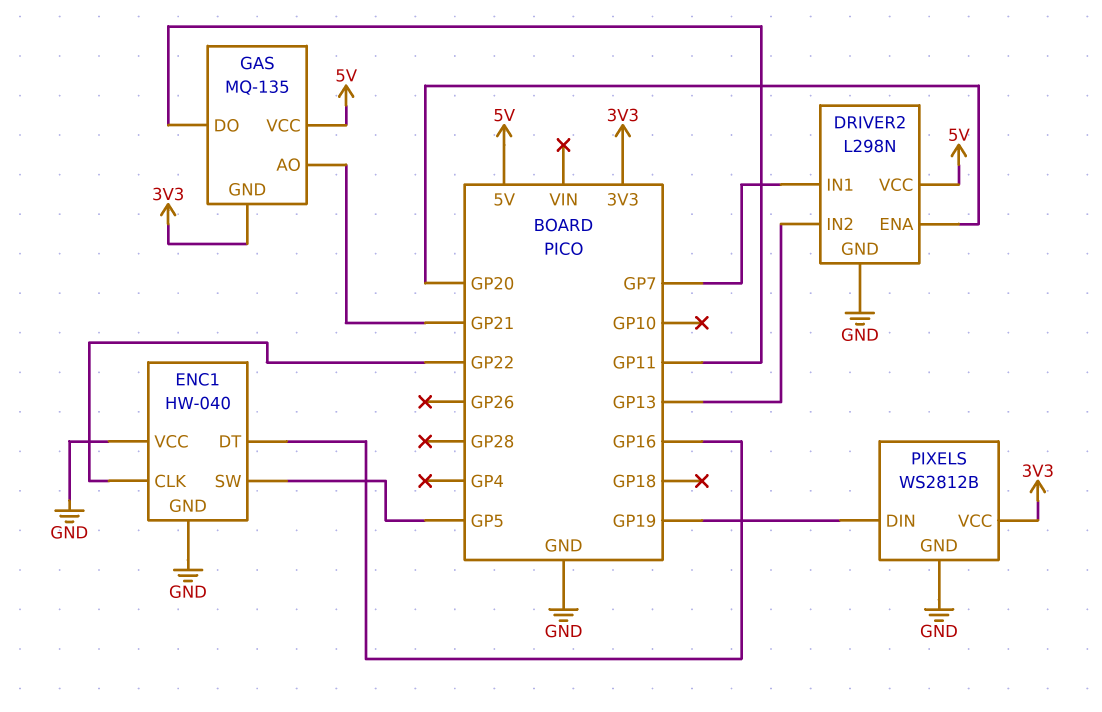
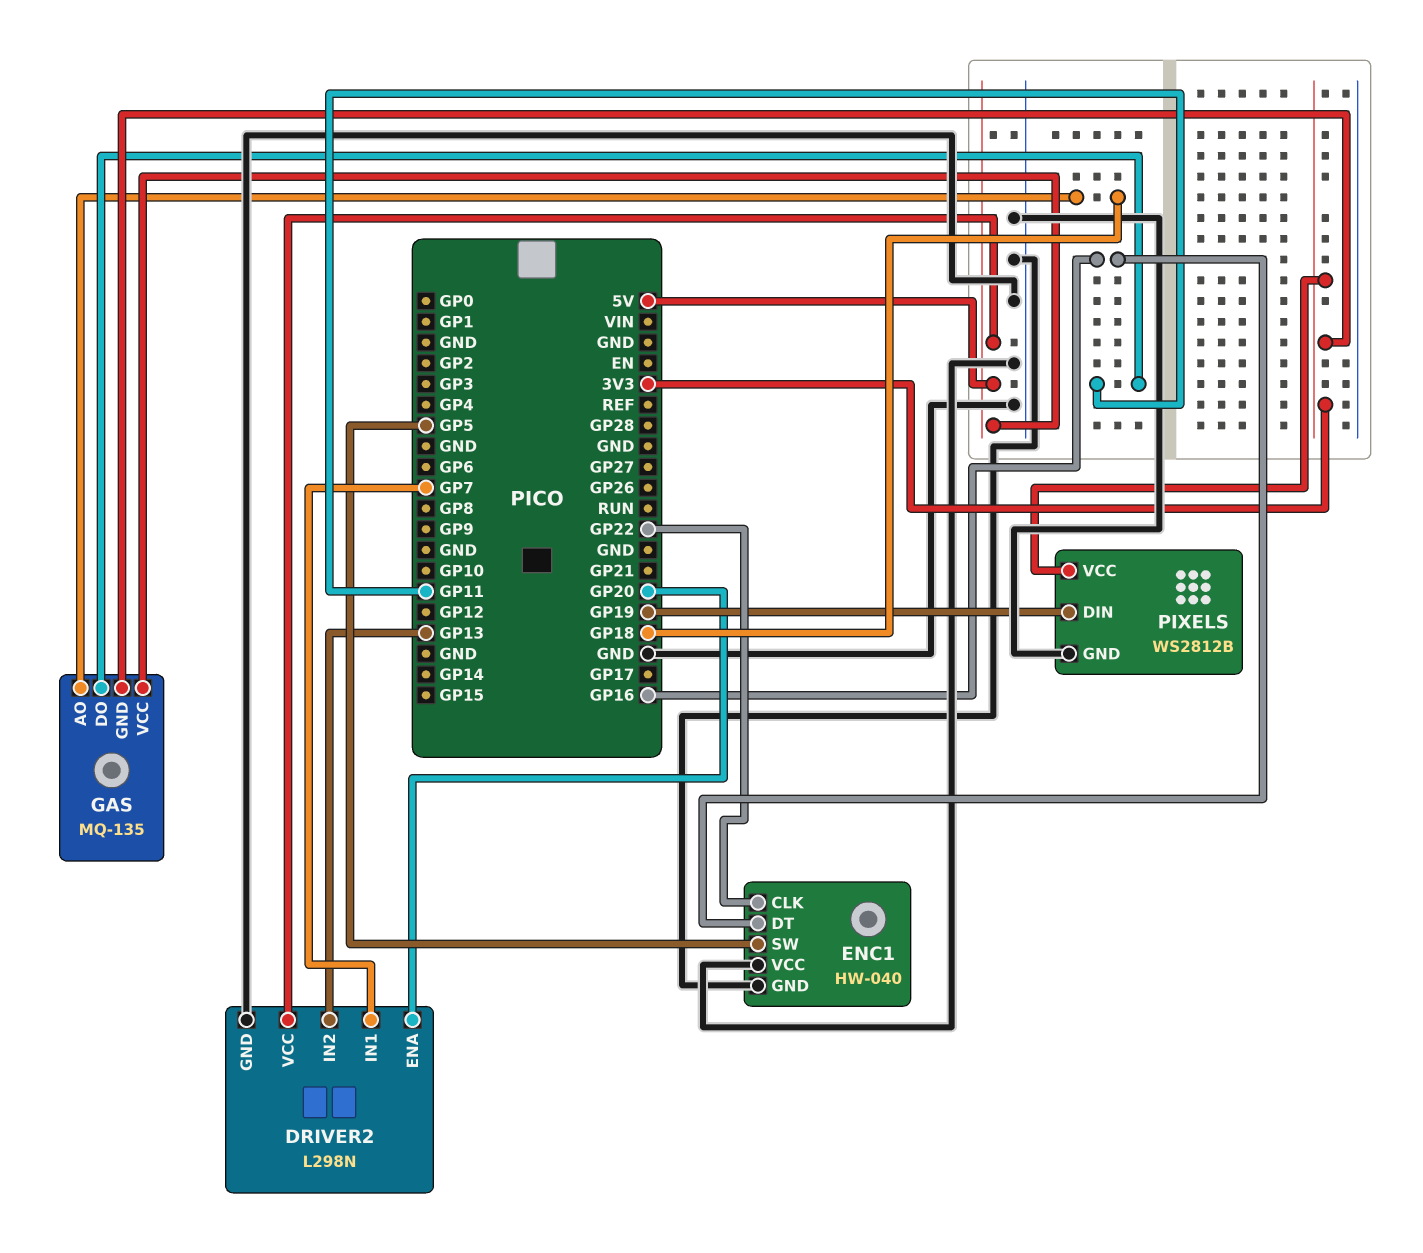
GAS pin AO: GP21 -> GP18

